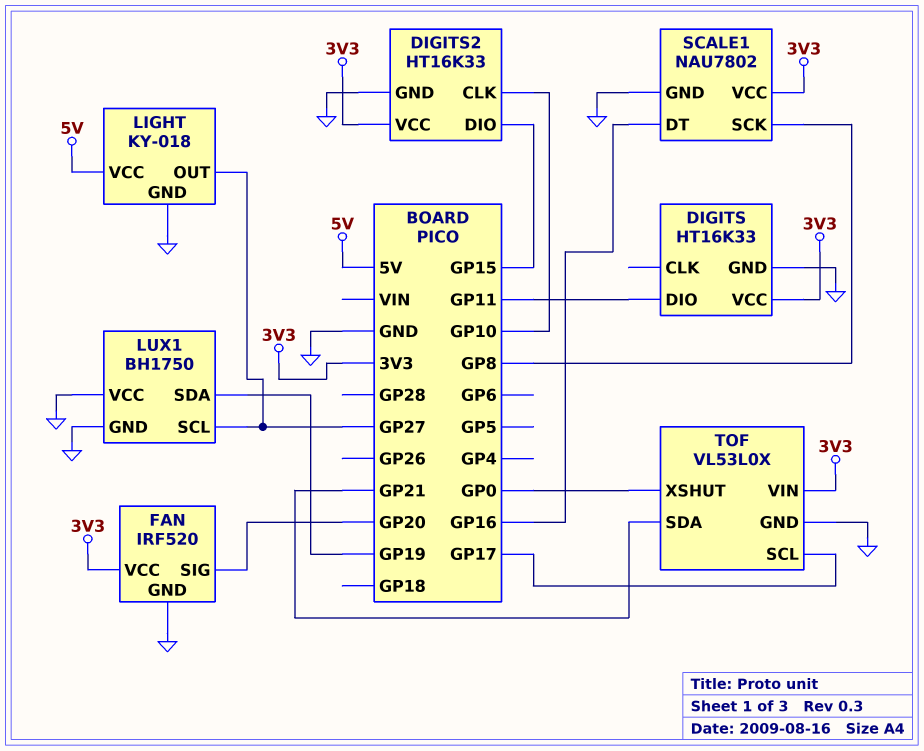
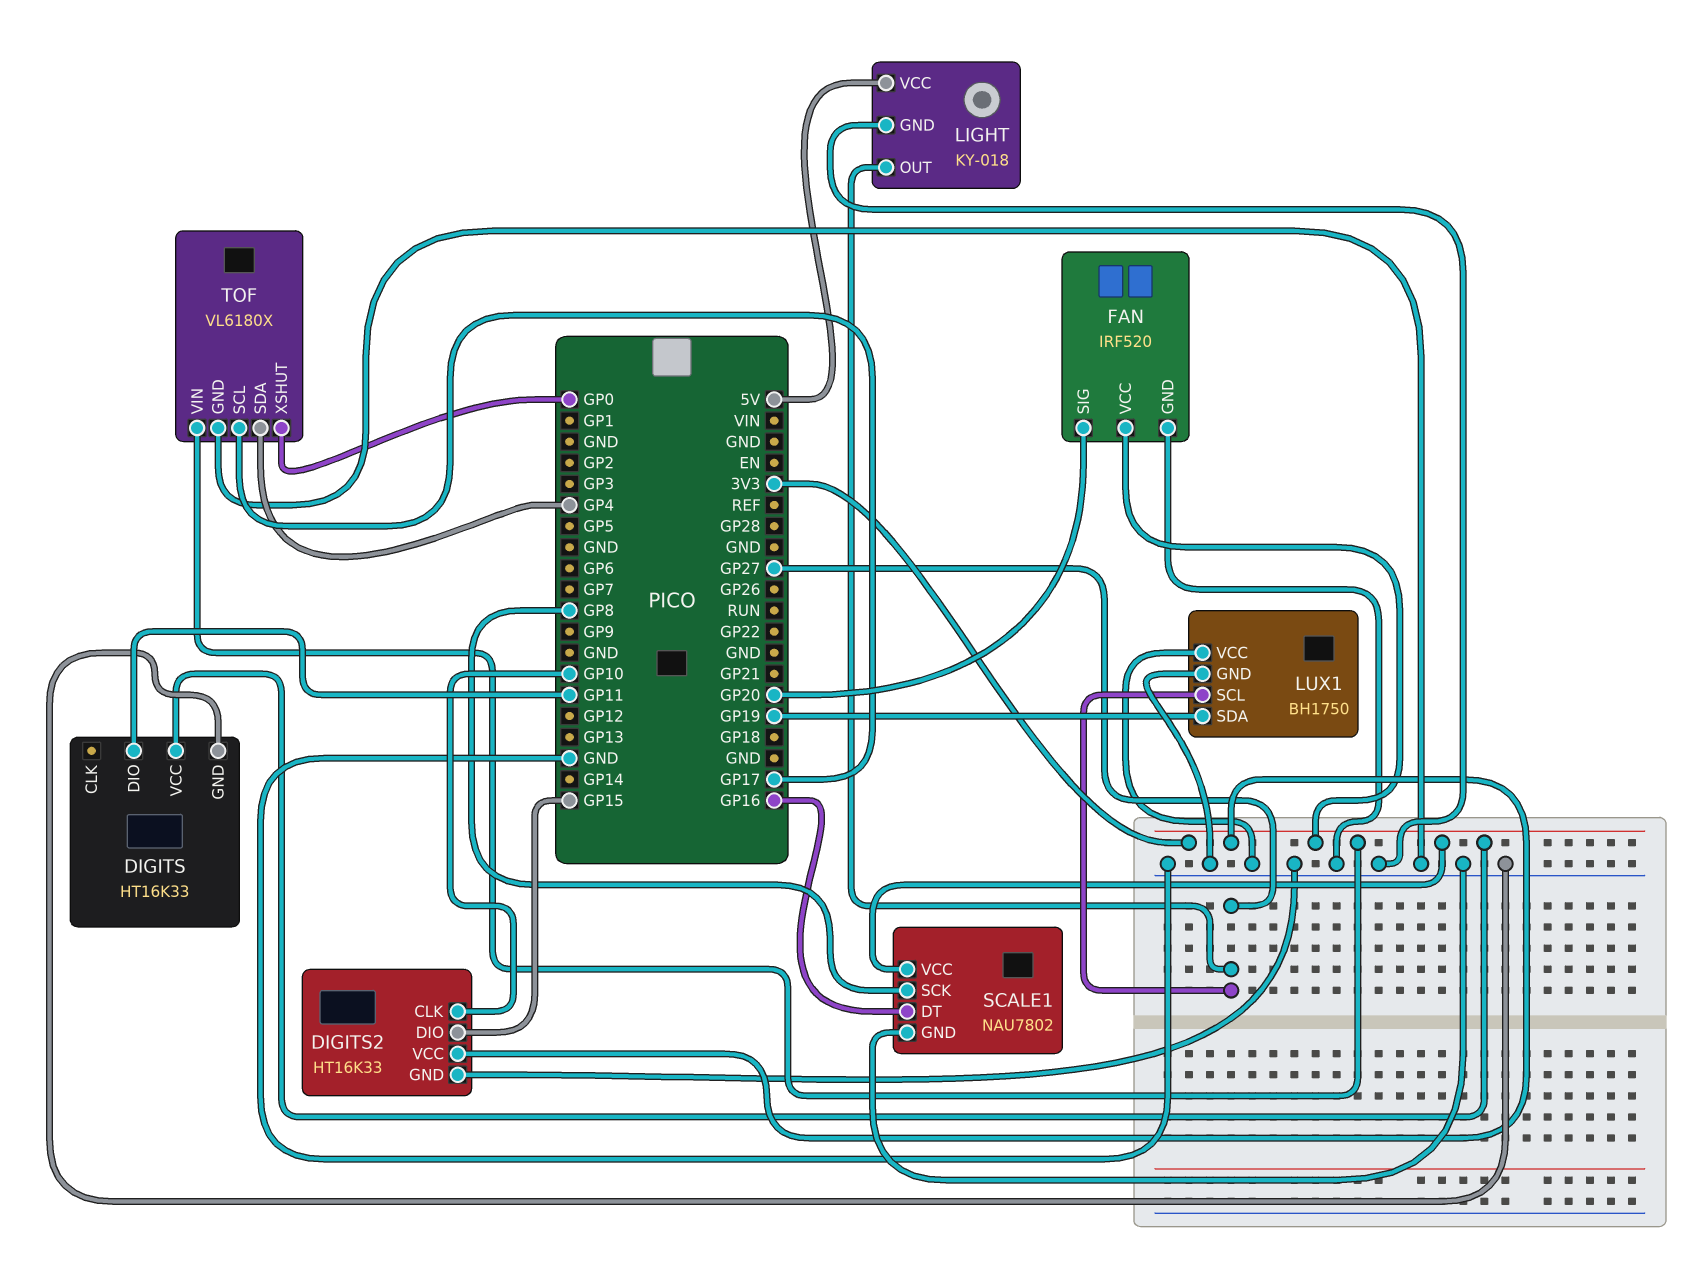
TOF: VL53L0X -> VL6180X
TOF pin SDA: GP21 -> GP4

